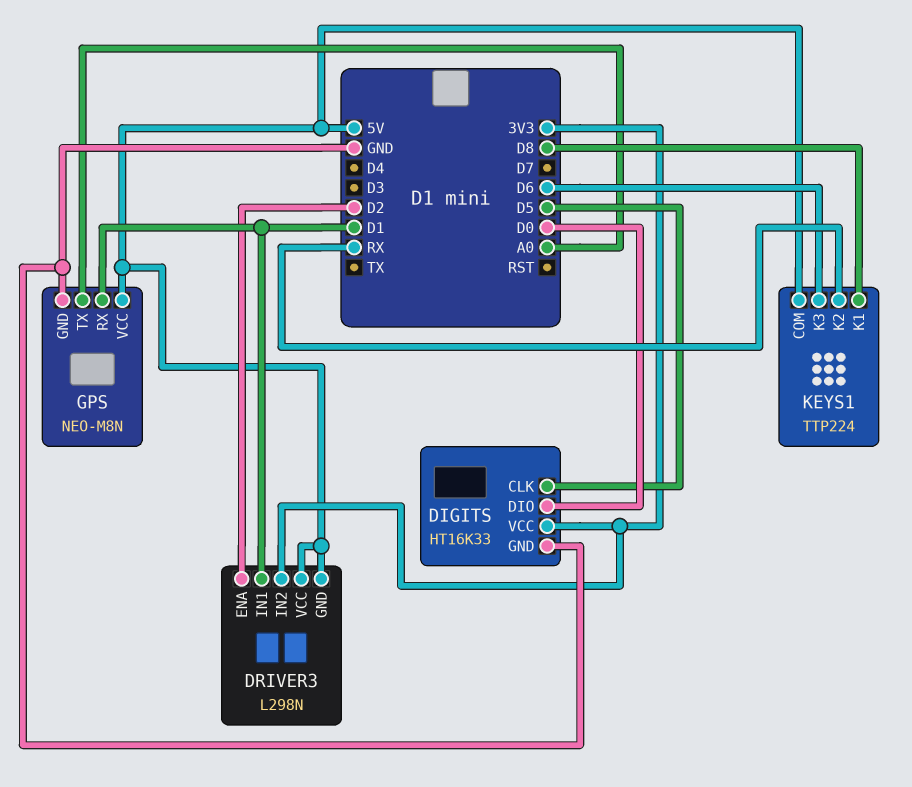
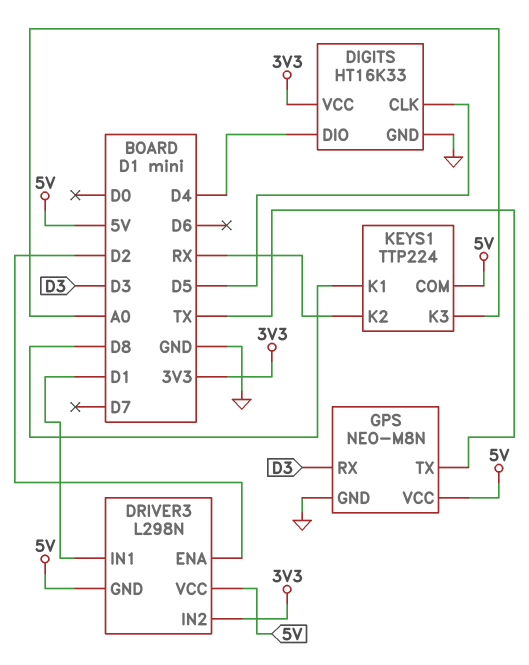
DIGITS pin DIO: D0 -> D4
GPS pin RX: D1 -> D3
GPS pin TX: A0 -> TX
KEYS1 pin K3: D6 -> A0

